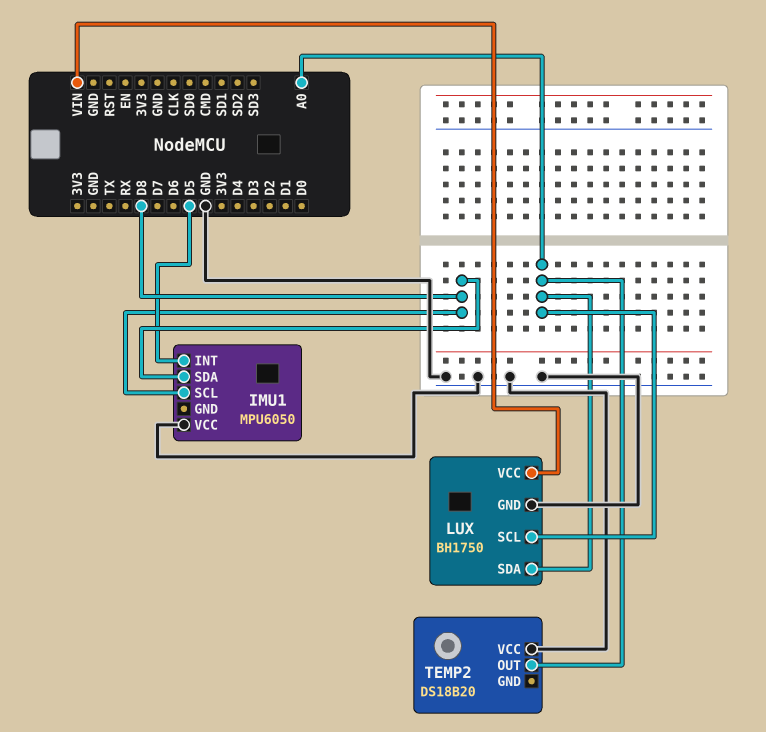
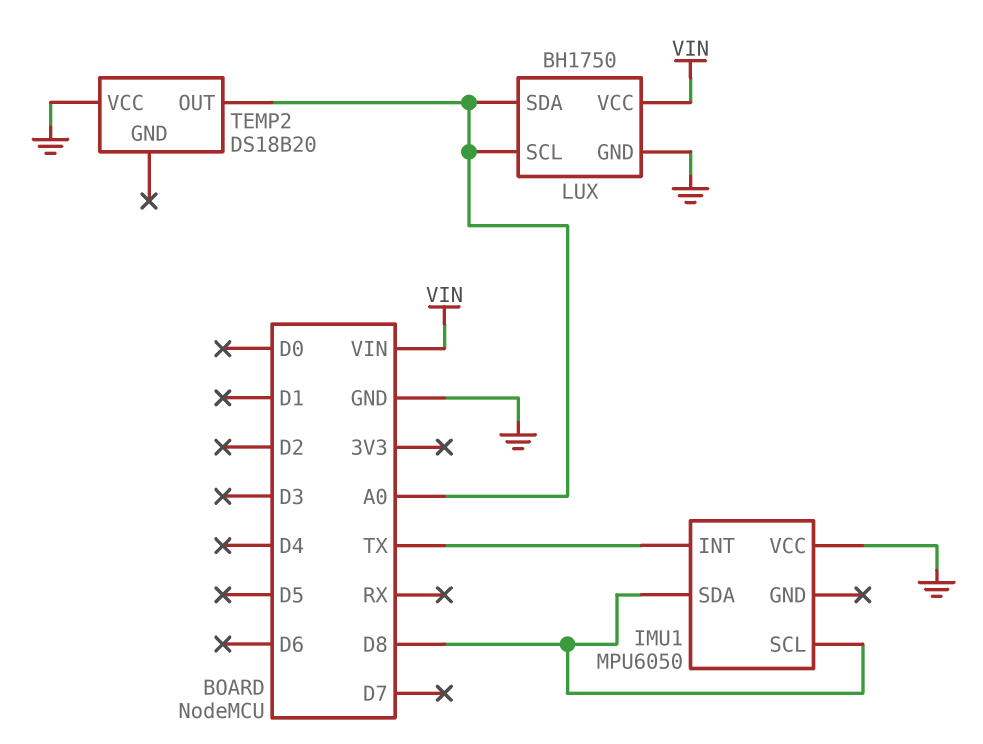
IMU1 pin INT: D5 -> TX

